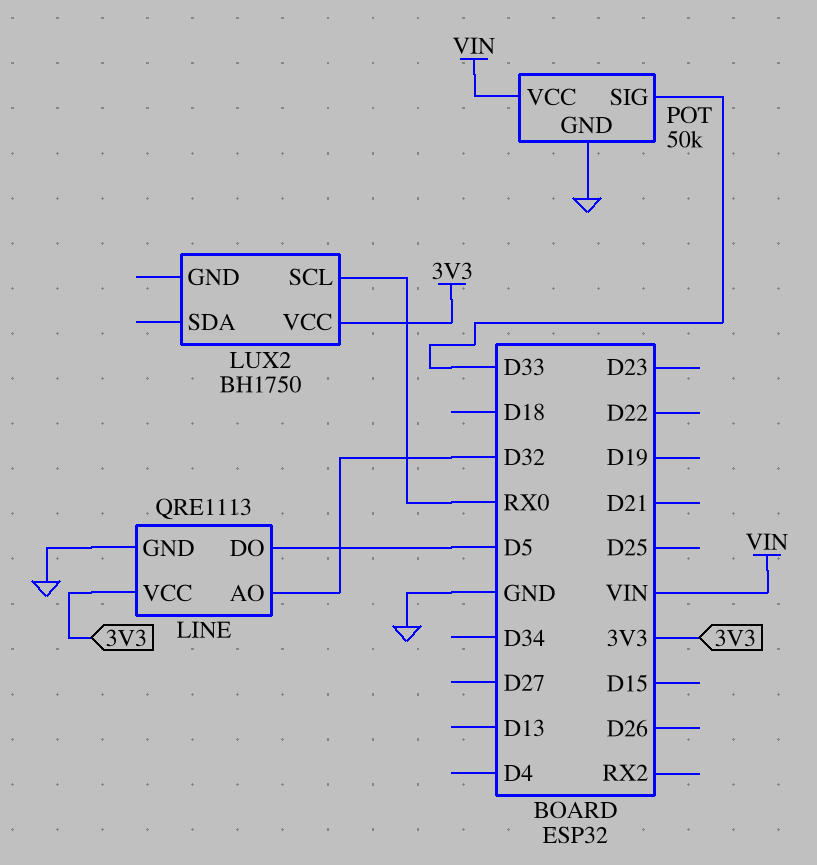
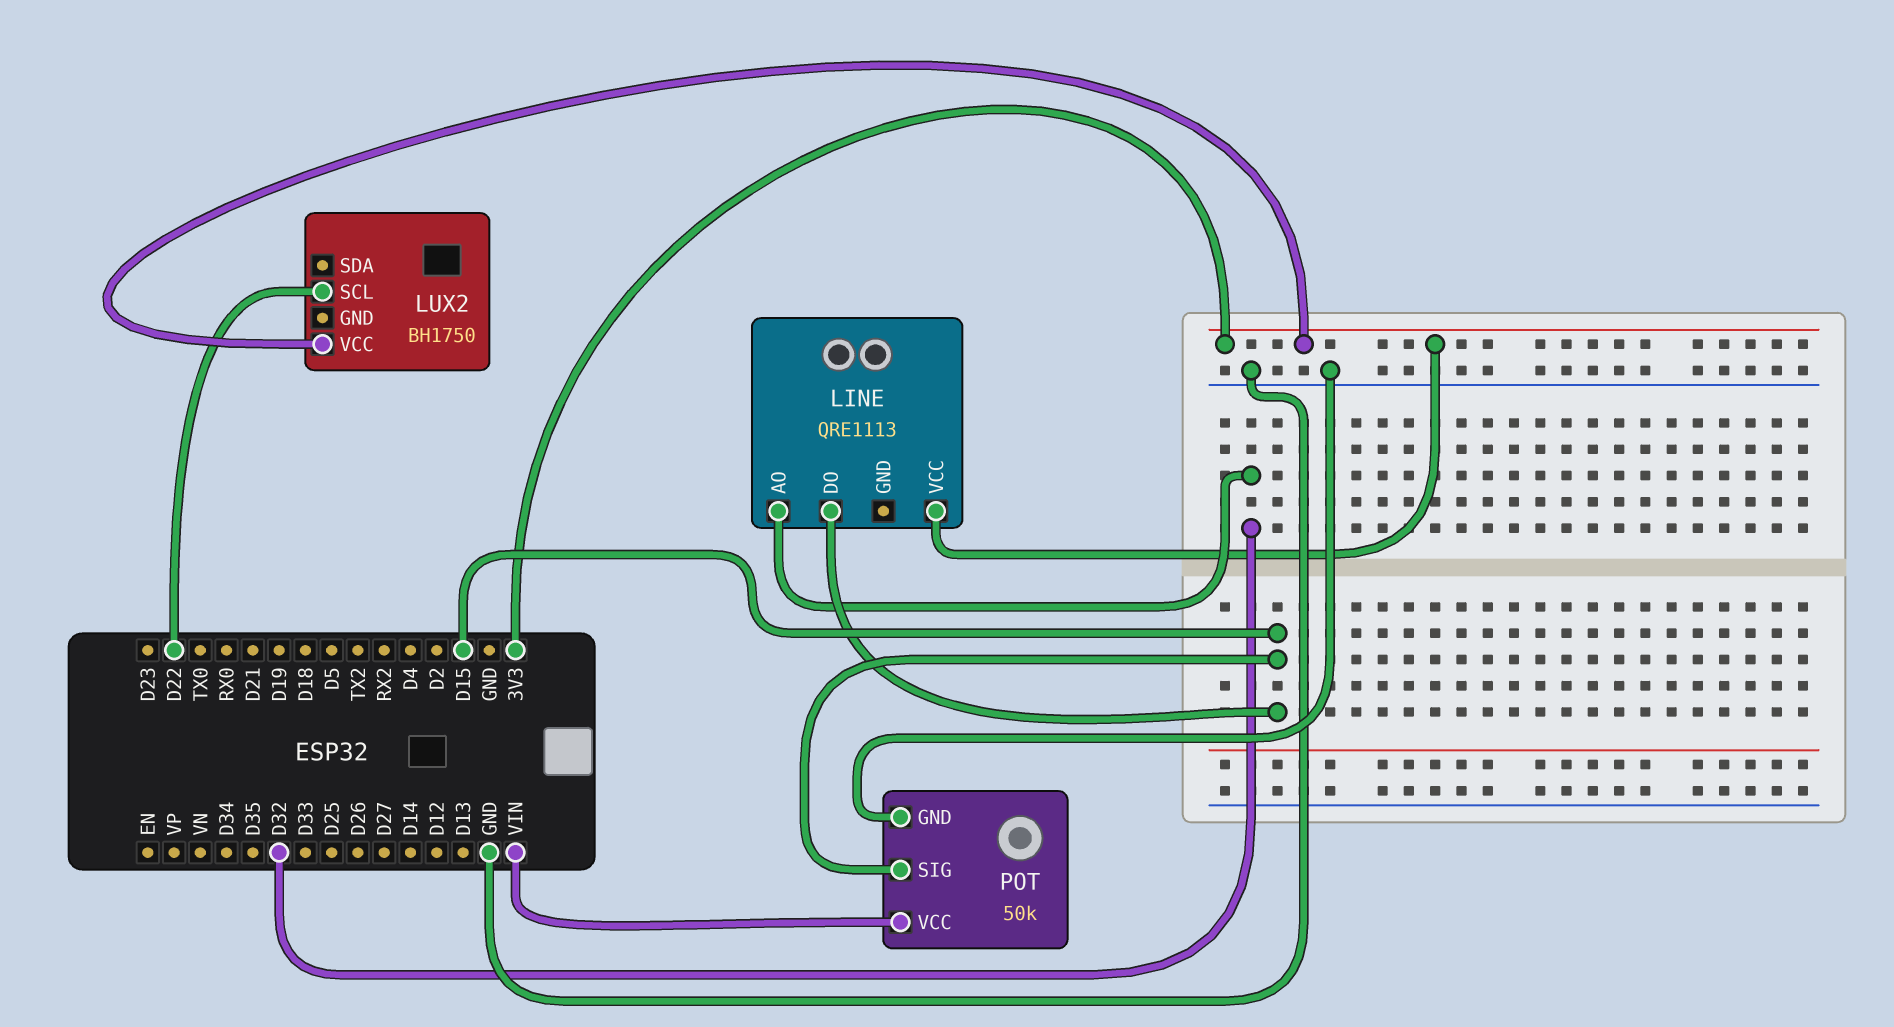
LINE pin DO: D5 -> D15
LINE pin GND: GND -> none
LUX2 pin SCL: RX0 -> D22
POT pin SIG: D33 -> D15

